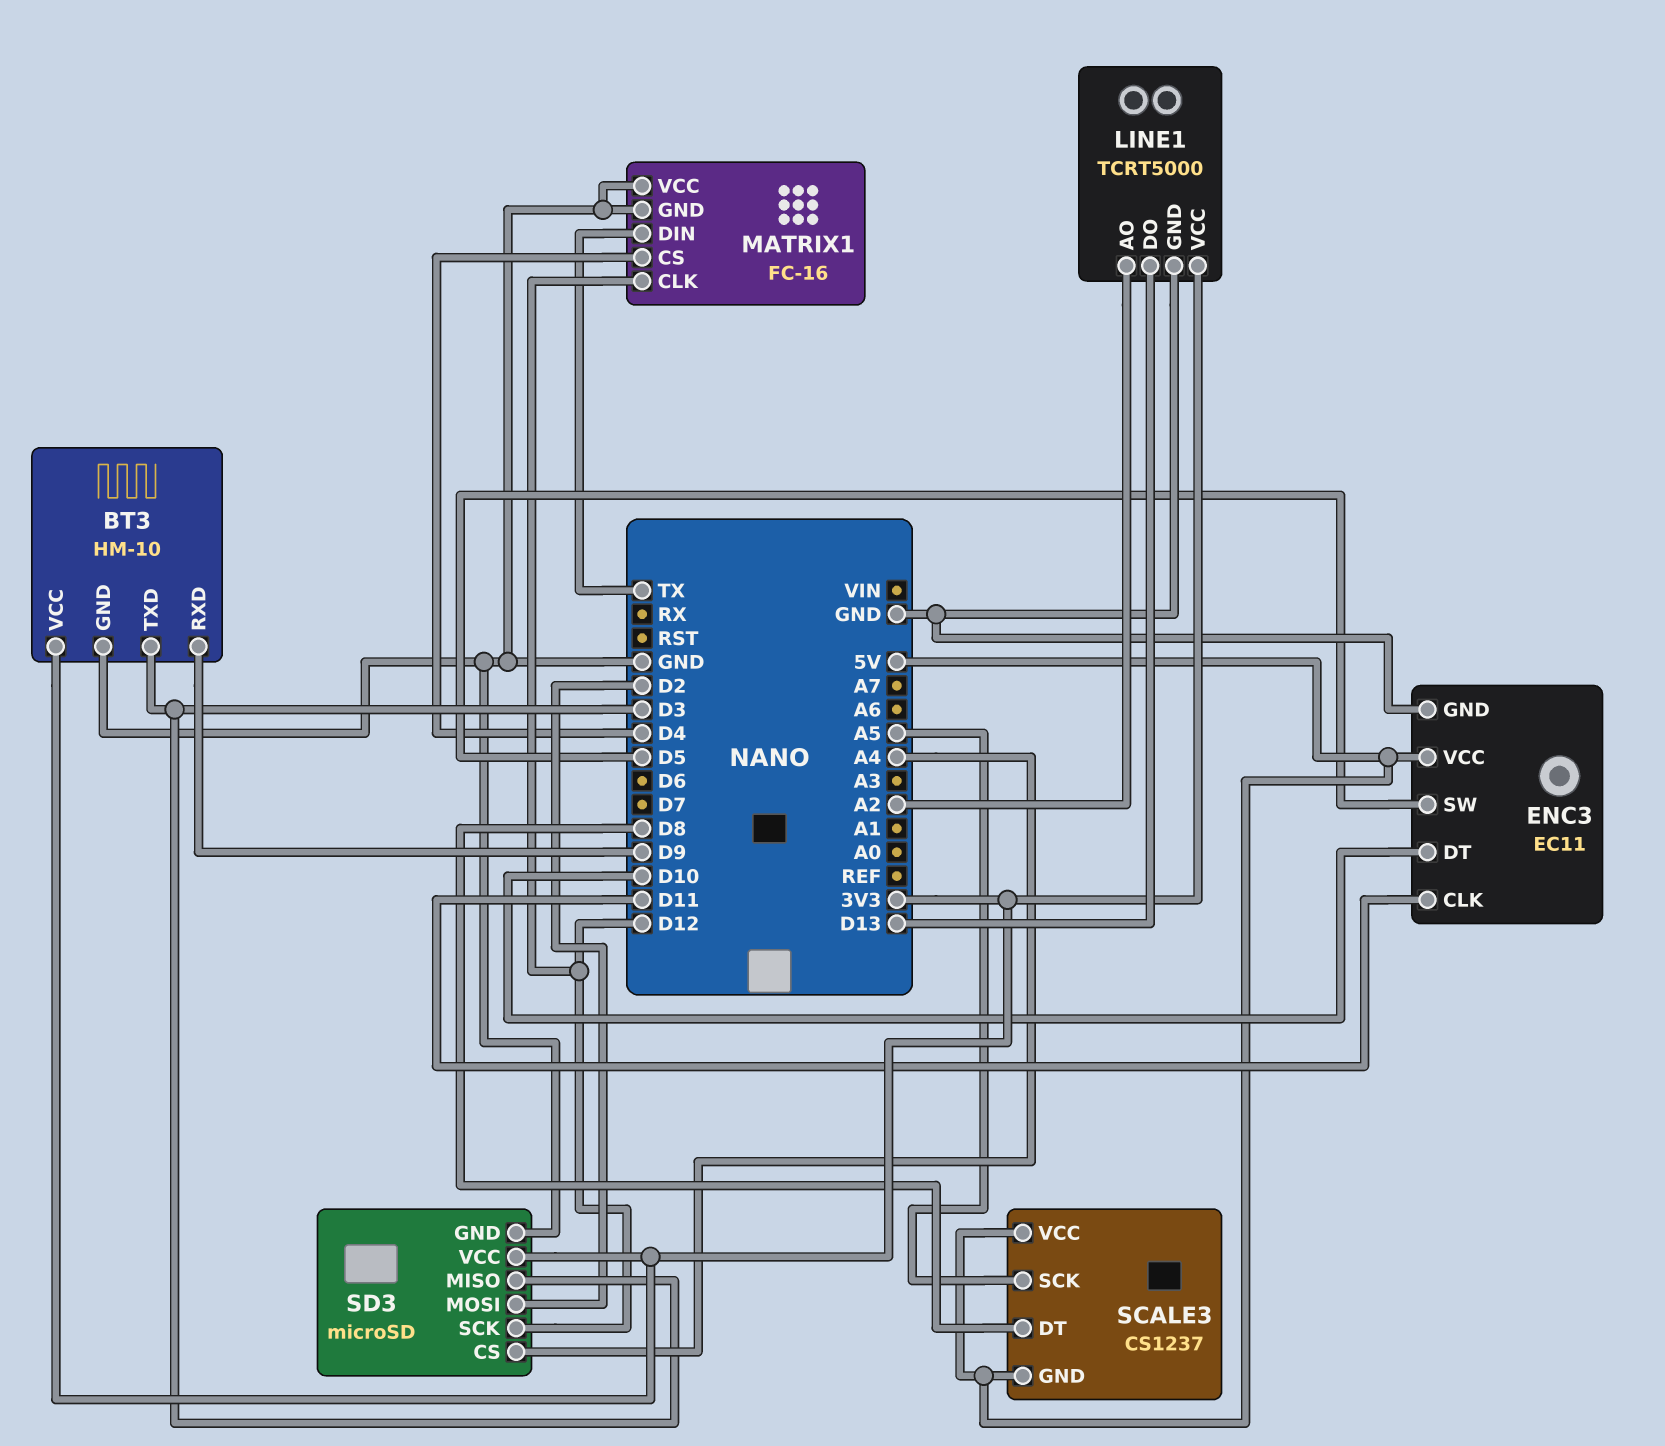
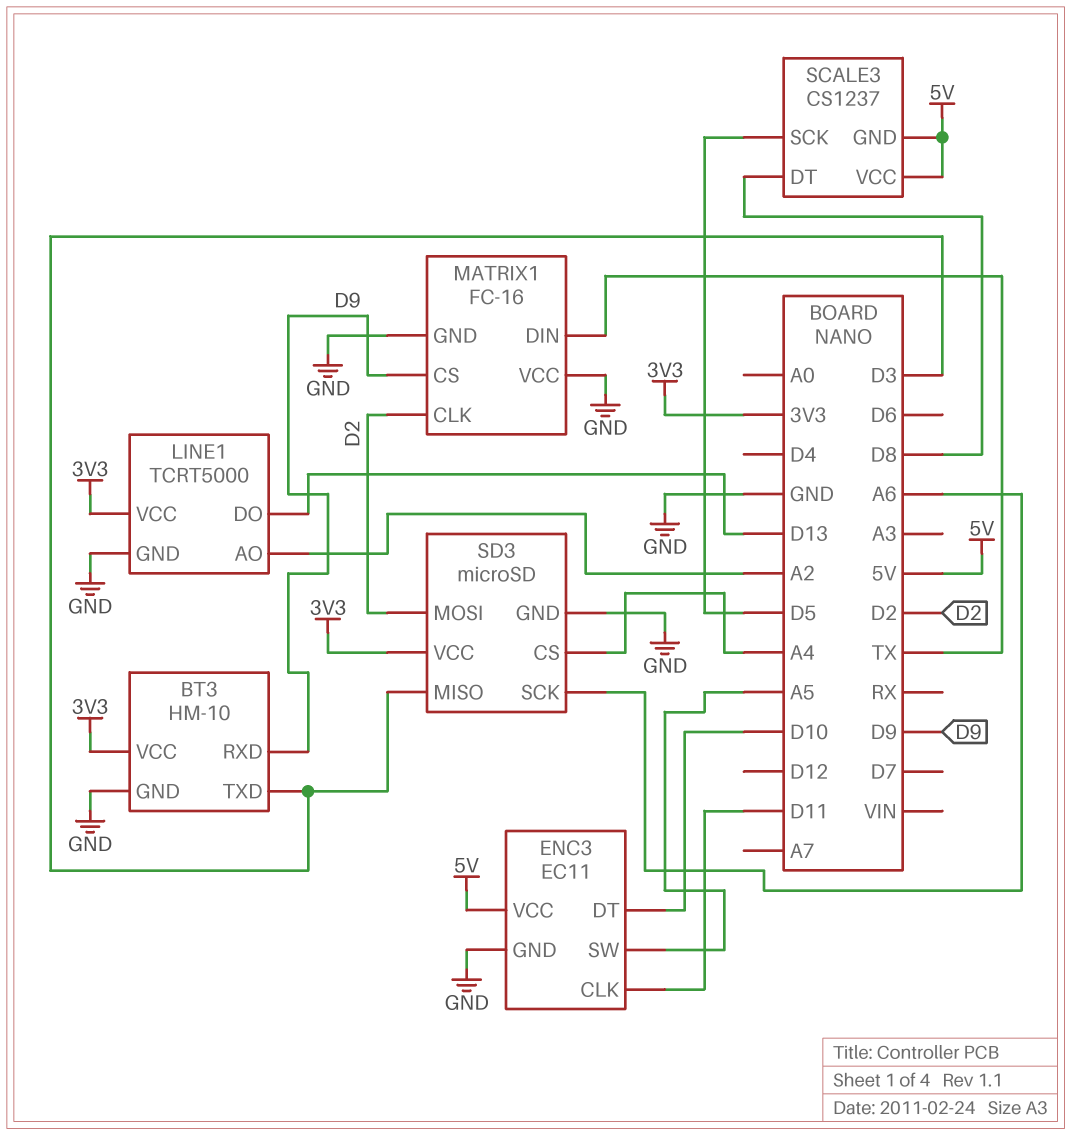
ENC3 pin SW: D5 -> A5
MATRIX1 pin CLK: D12 -> D2
MATRIX1 pin CS: D4 -> D9
SCALE3 pin SCK: A5 -> D5
SD3 pin SCK: D12 -> A6

